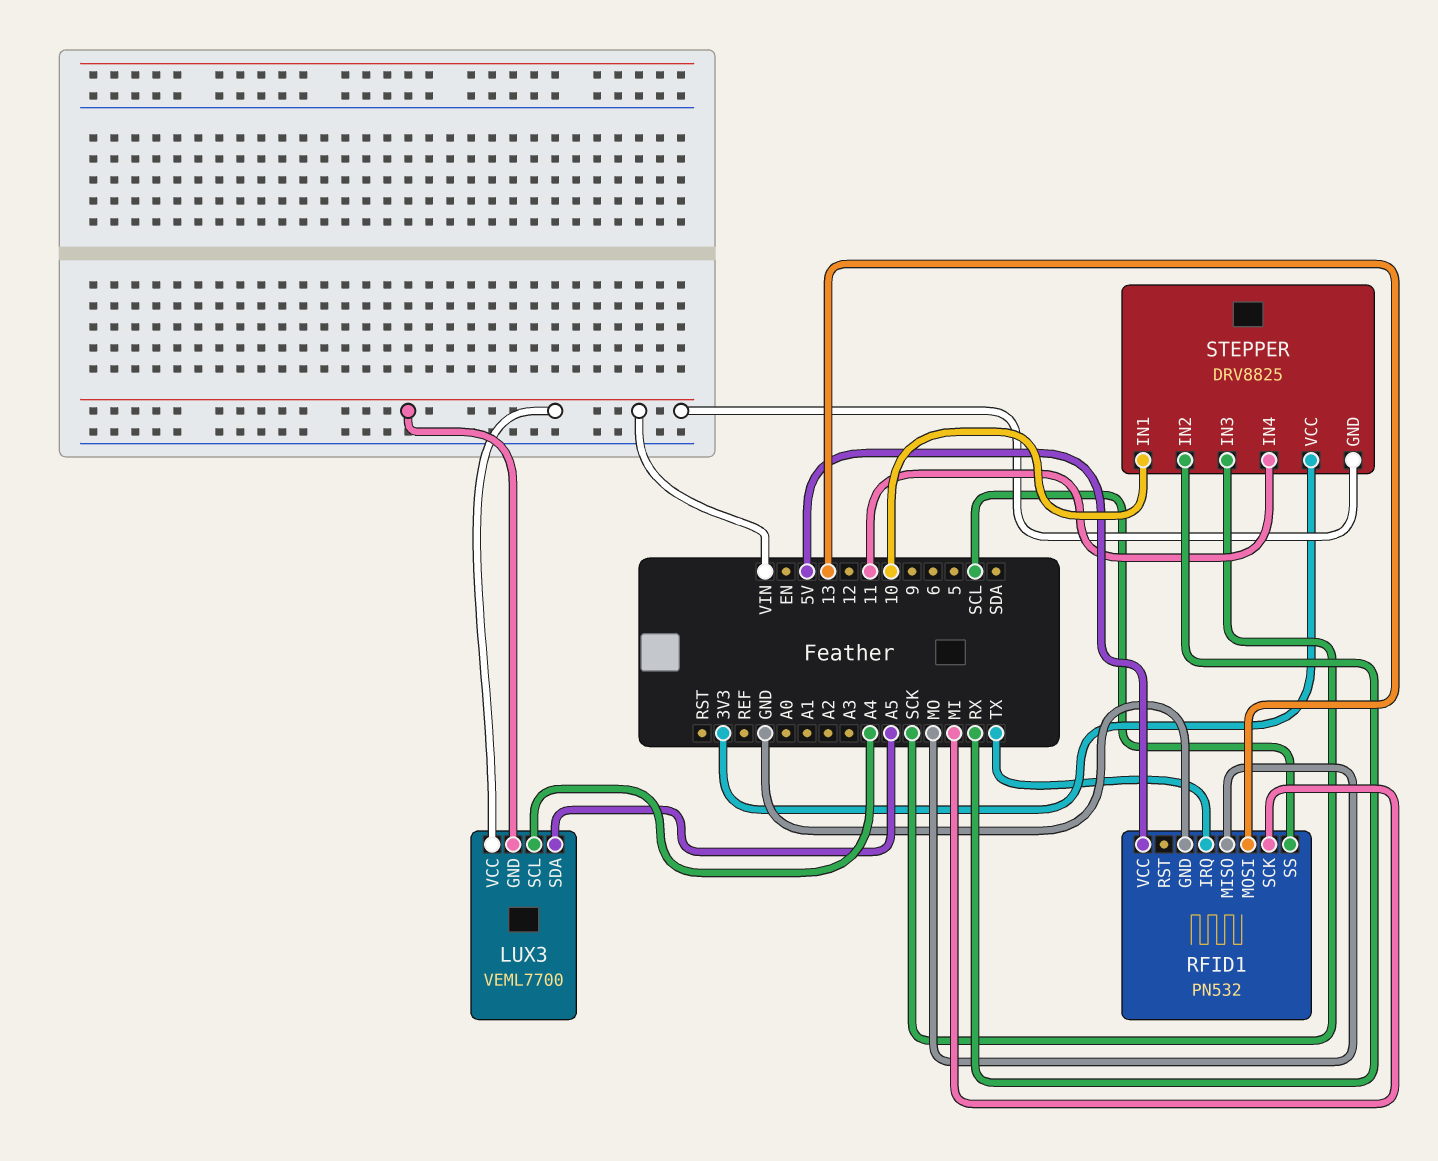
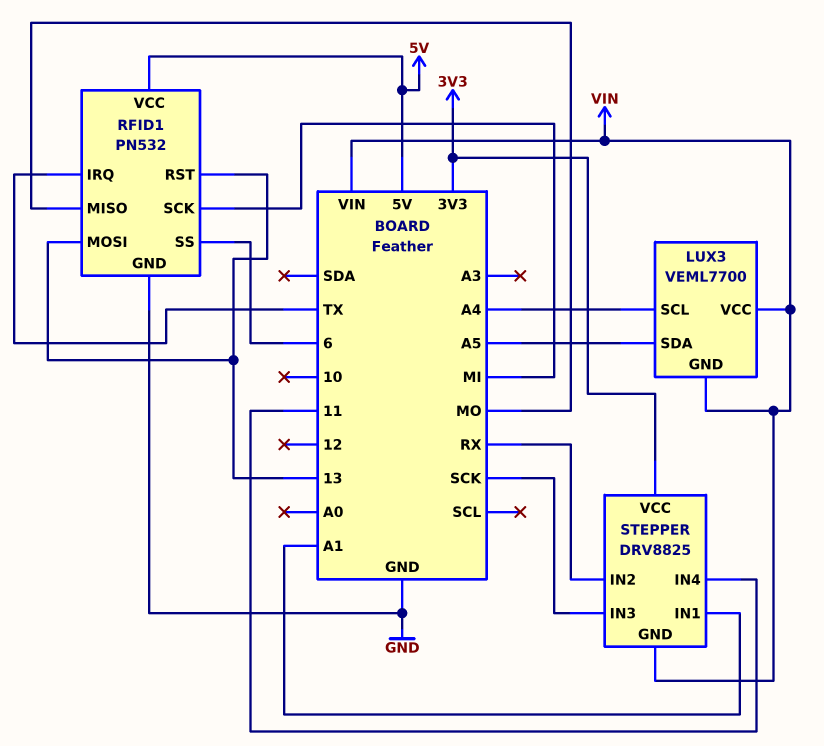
RFID1 pin RST: none -> 13
RFID1 pin SS: SCL -> 6
STEPPER pin IN1: 10 -> A1

